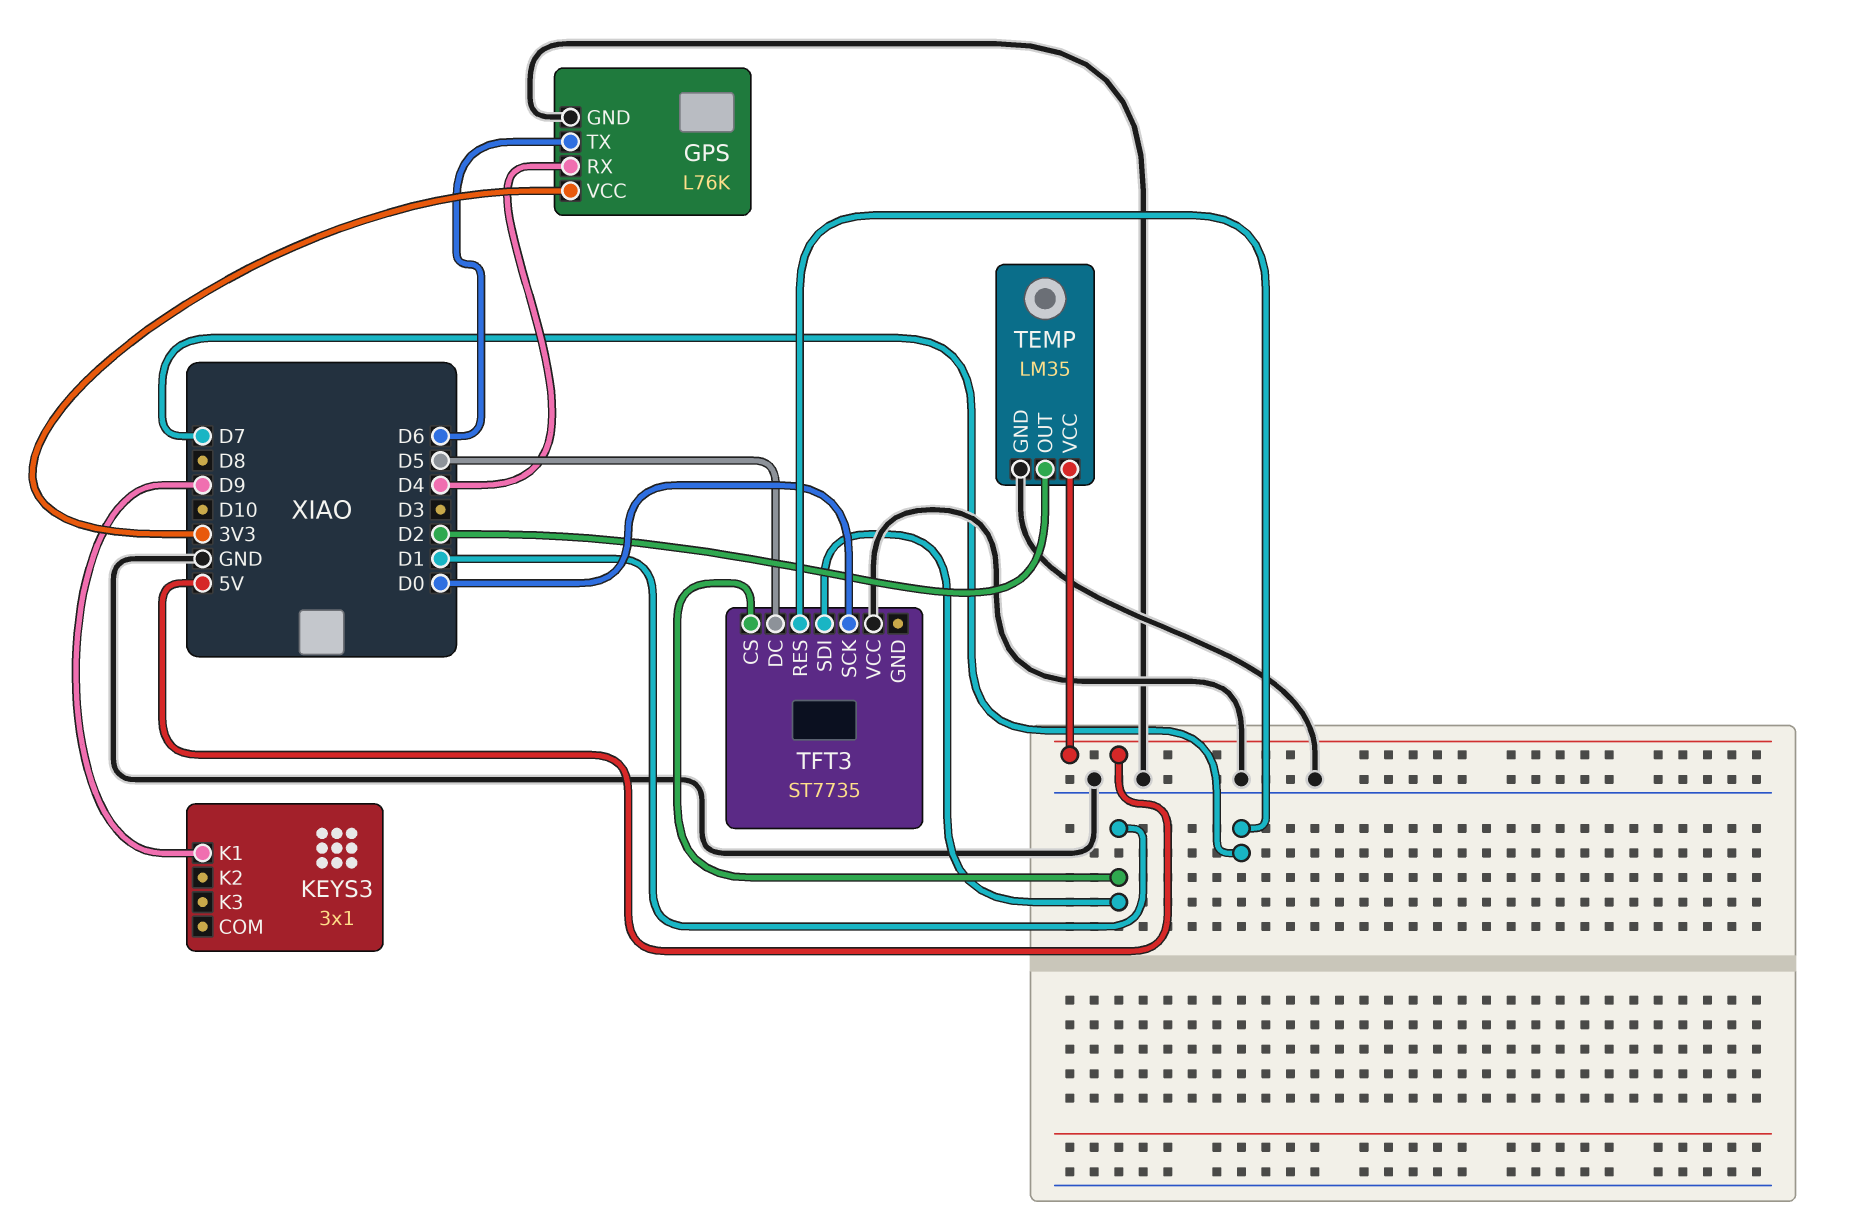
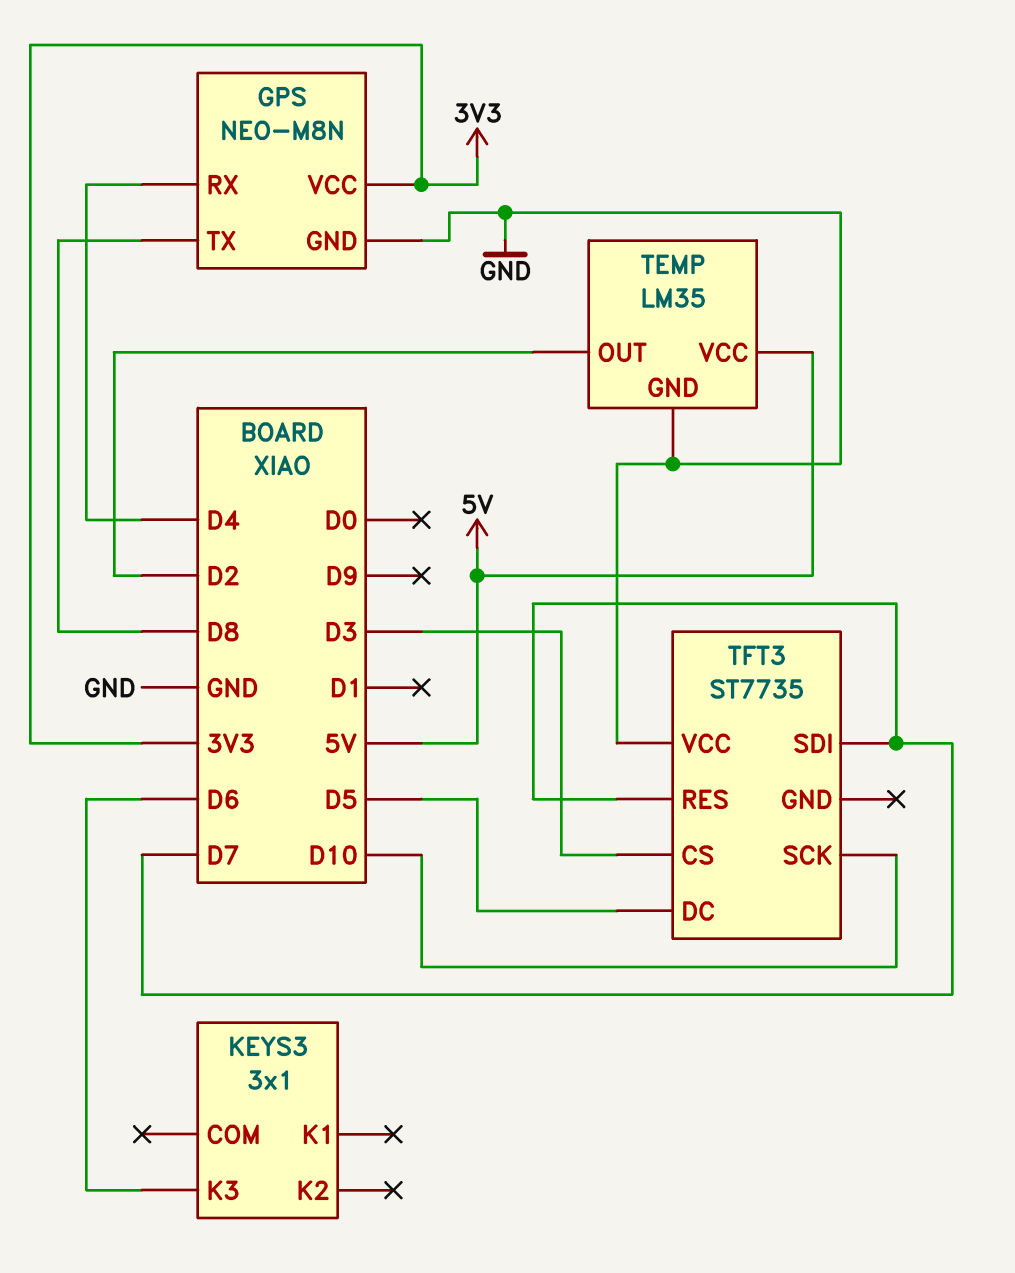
GPS: L76K -> NEO-M8N
GPS pin TX: D6 -> D8
KEYS3 pin K1: D9 -> none
KEYS3 pin K3: none -> D6
TFT3 pin CS: D1 -> D3
TFT3 pin SCK: D0 -> D10
TFT3 pin SDI: D1 -> D7

